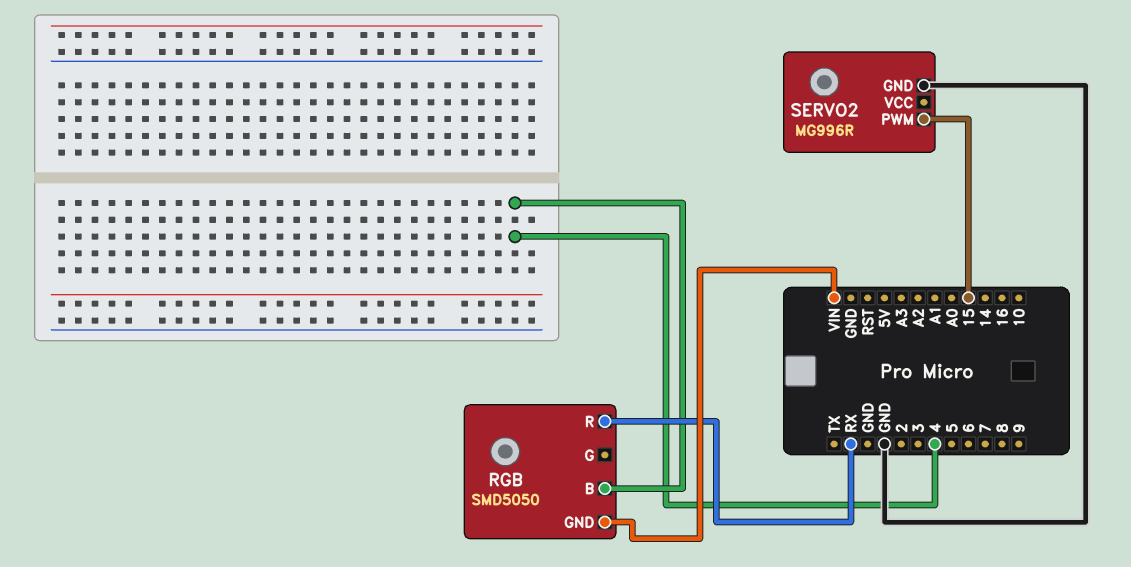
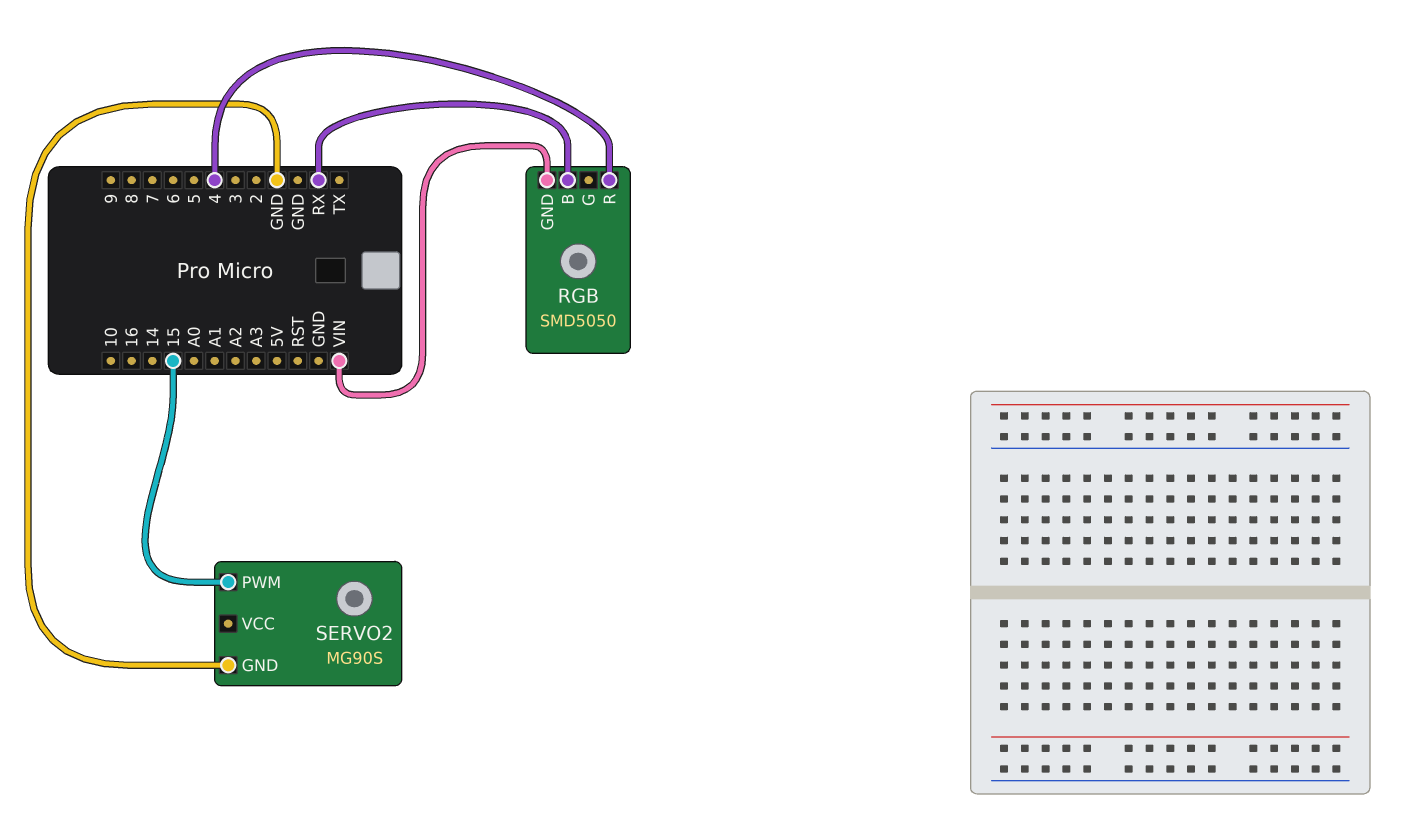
RGB pin B: 4 -> RX
RGB pin R: RX -> 4
SERVO2: MG996R -> MG90S

